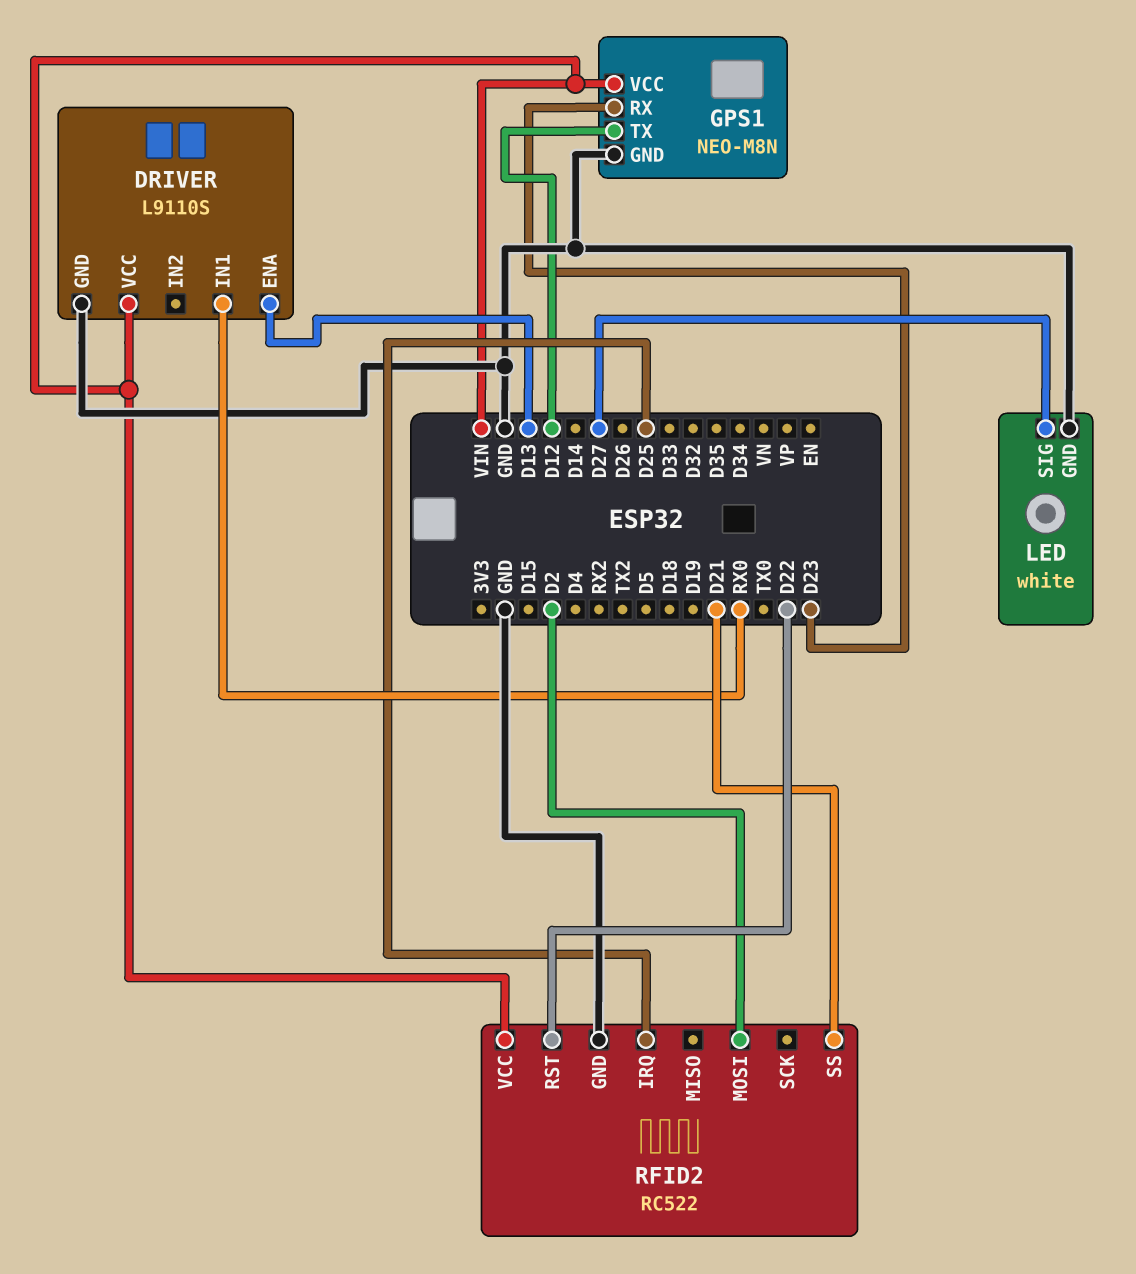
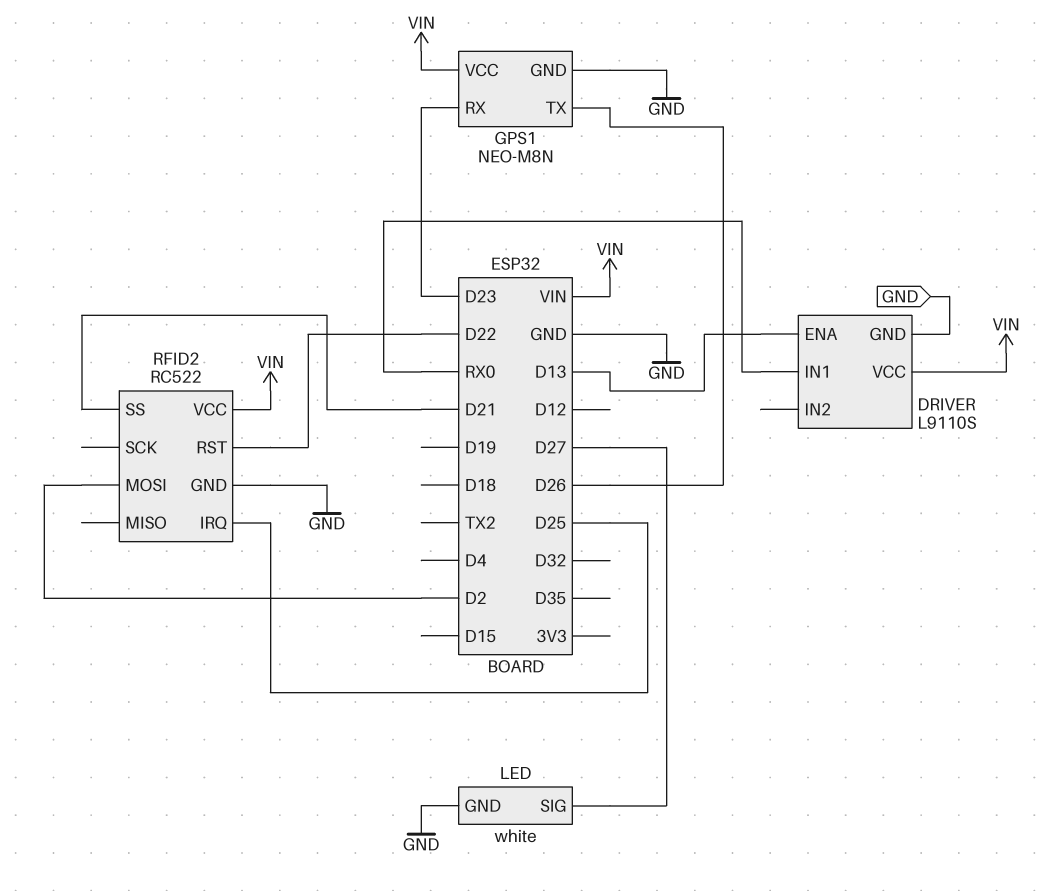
GPS1 pin TX: D12 -> D26

